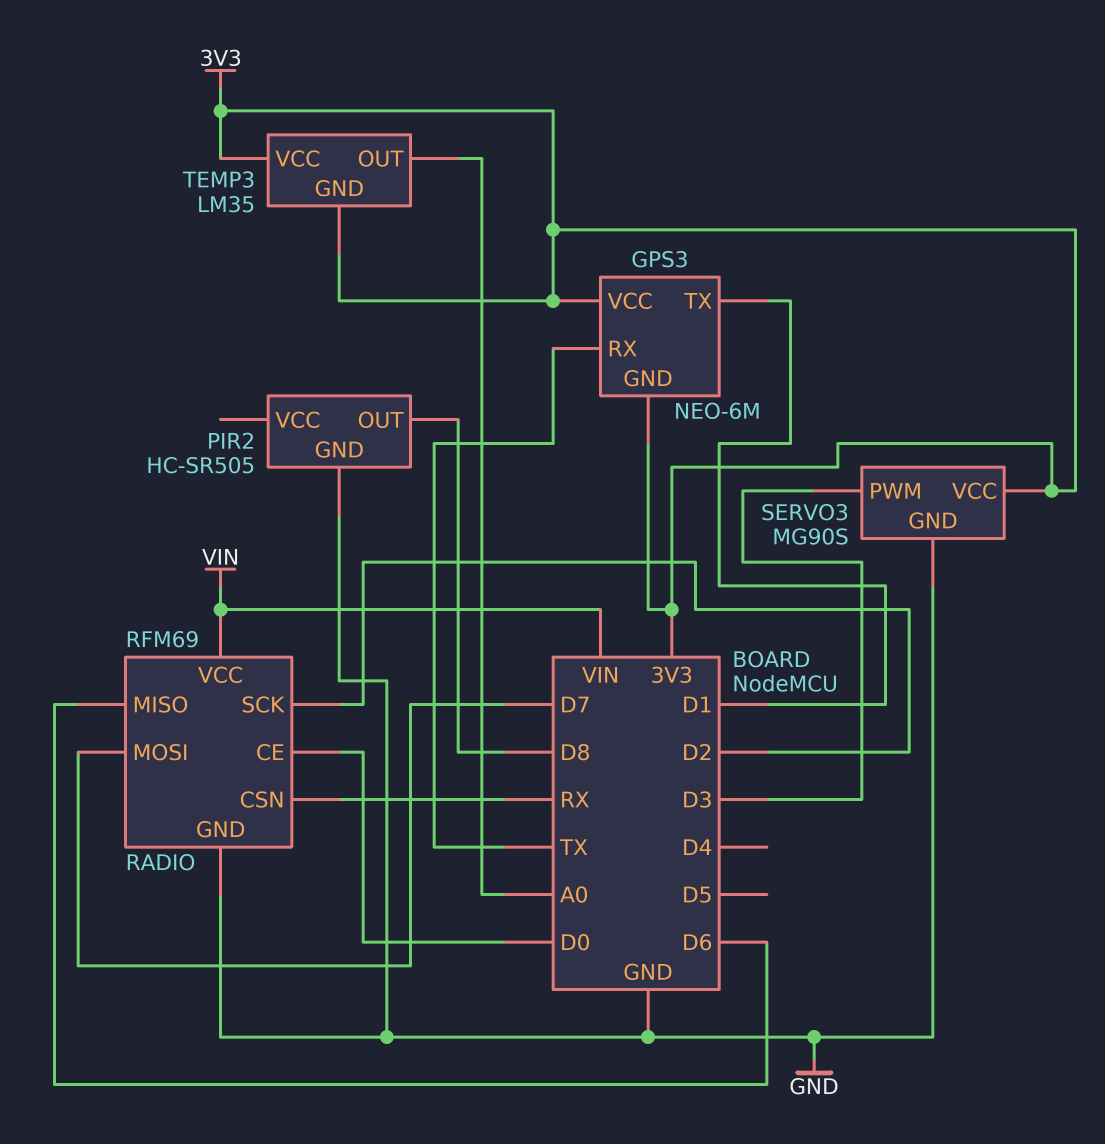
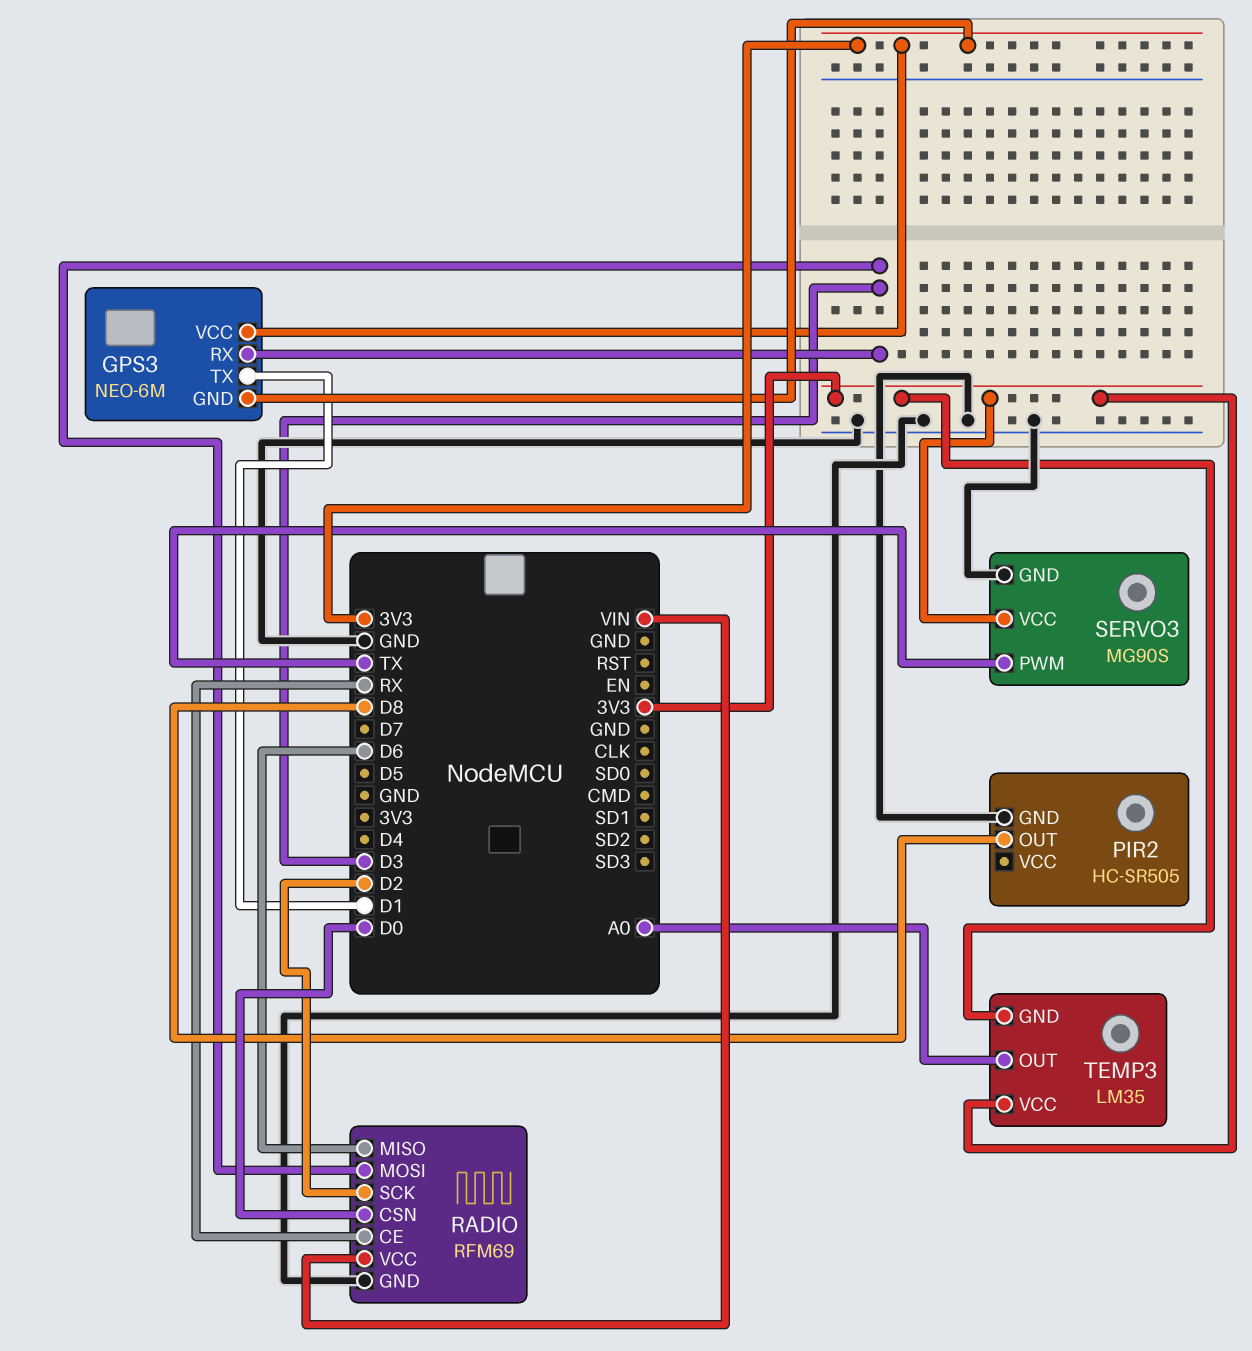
GPS3 pin RX: TX -> D3
RADIO pin CE: D0 -> RX
RADIO pin CSN: RX -> D0
RADIO pin MOSI: D7 -> D3
SERVO3 pin PWM: D3 -> TX

